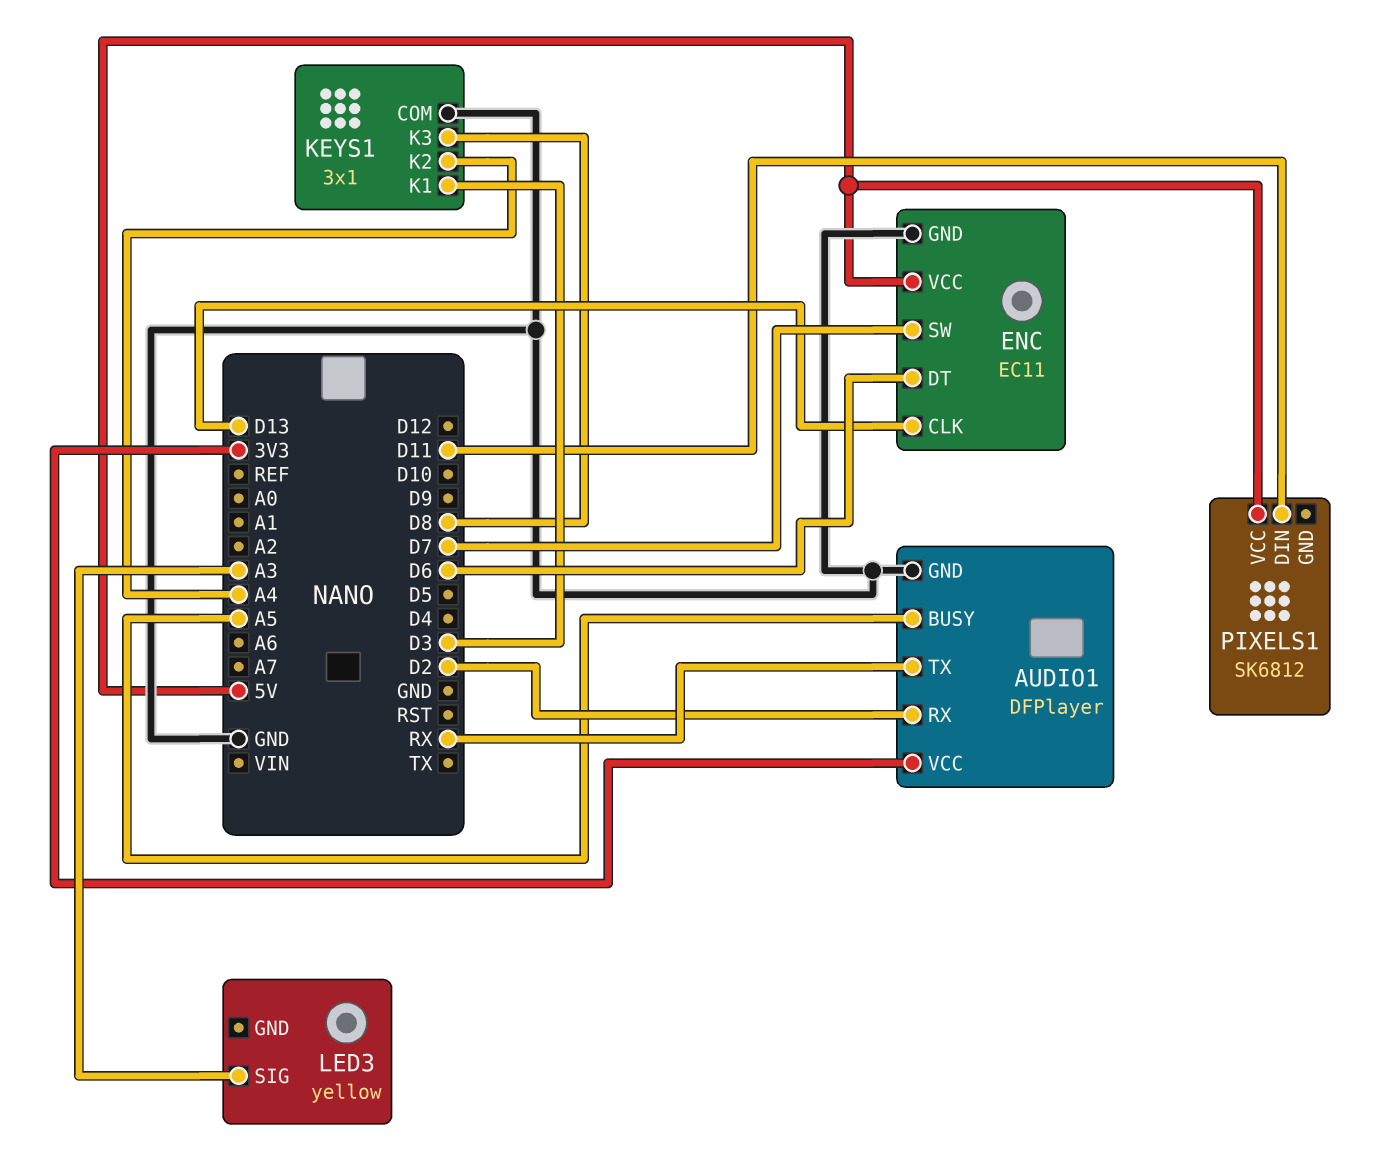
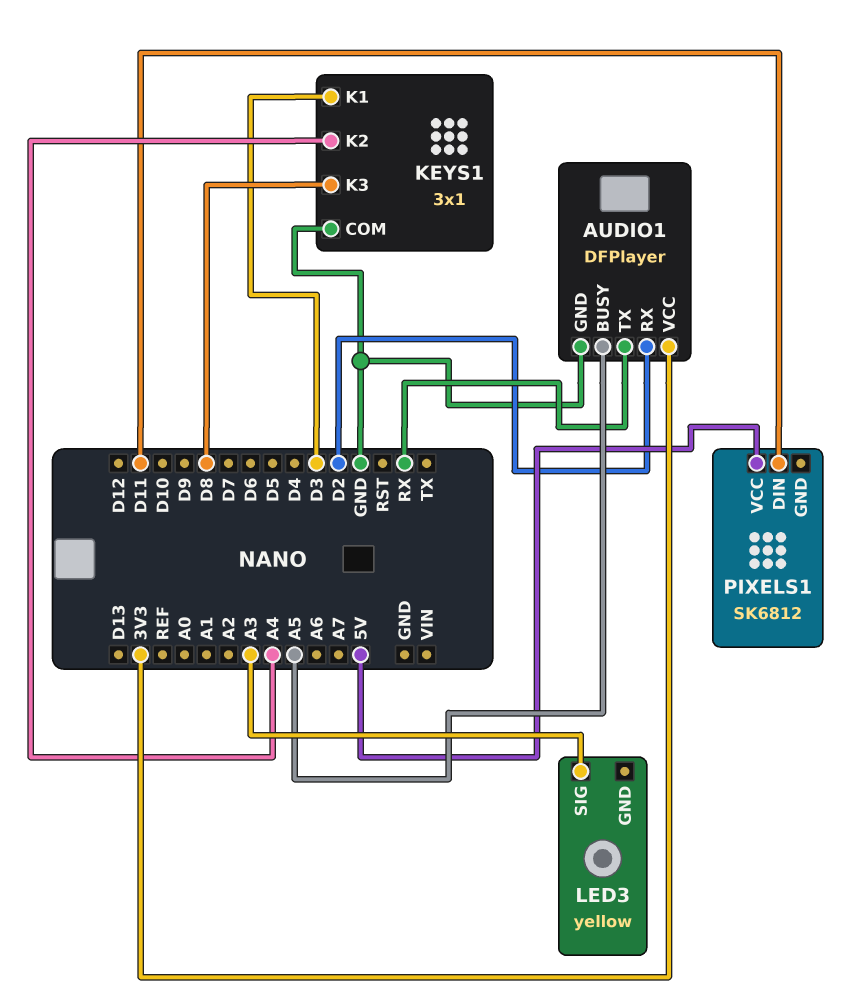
ENC: EC11 -> none
ENC pin CLK: D13 -> none
ENC pin DT: D6 -> none
ENC pin GND: GND -> none
ENC pin SW: D7 -> none
ENC pin VCC: 5V -> none

